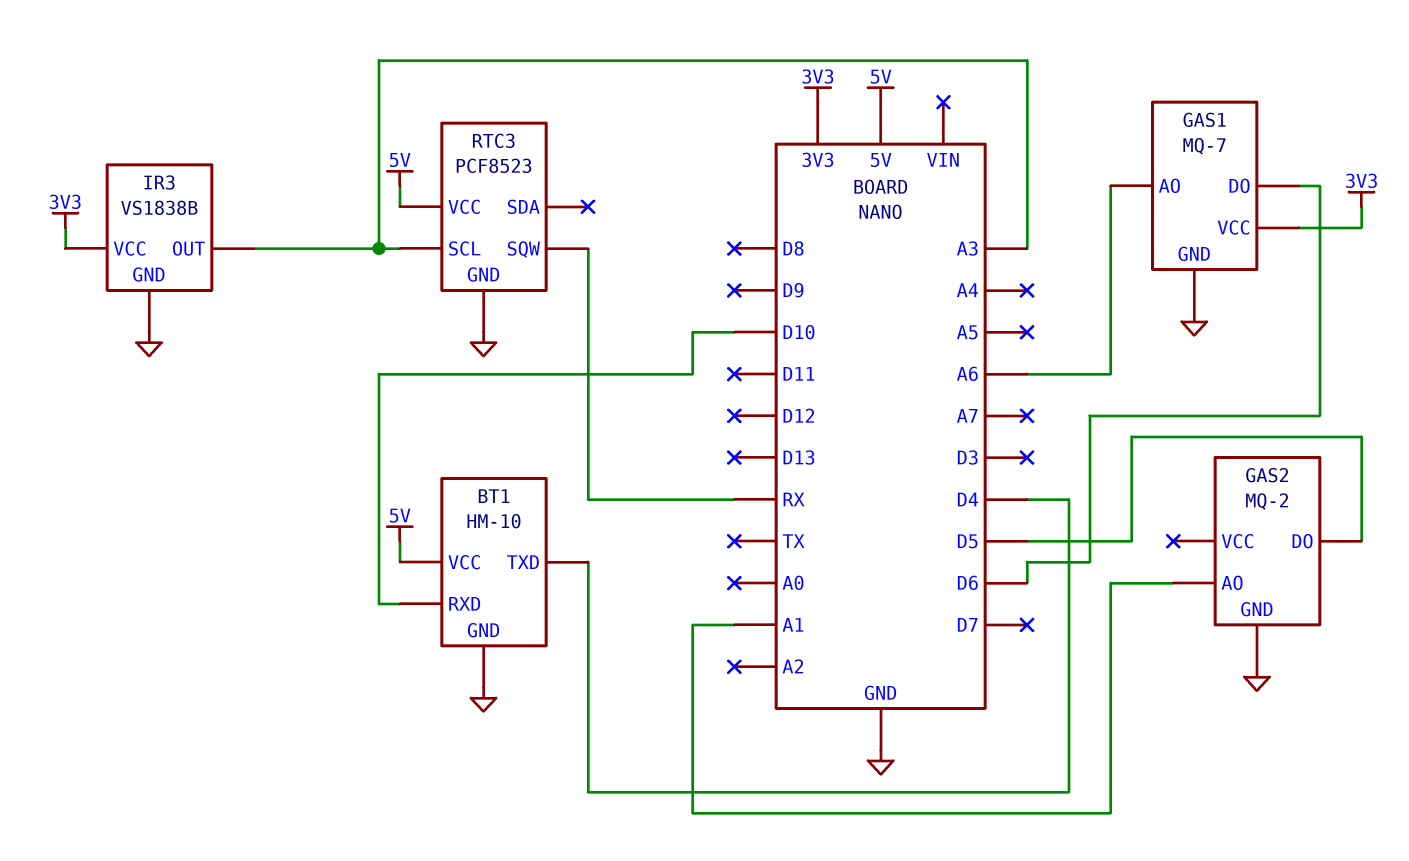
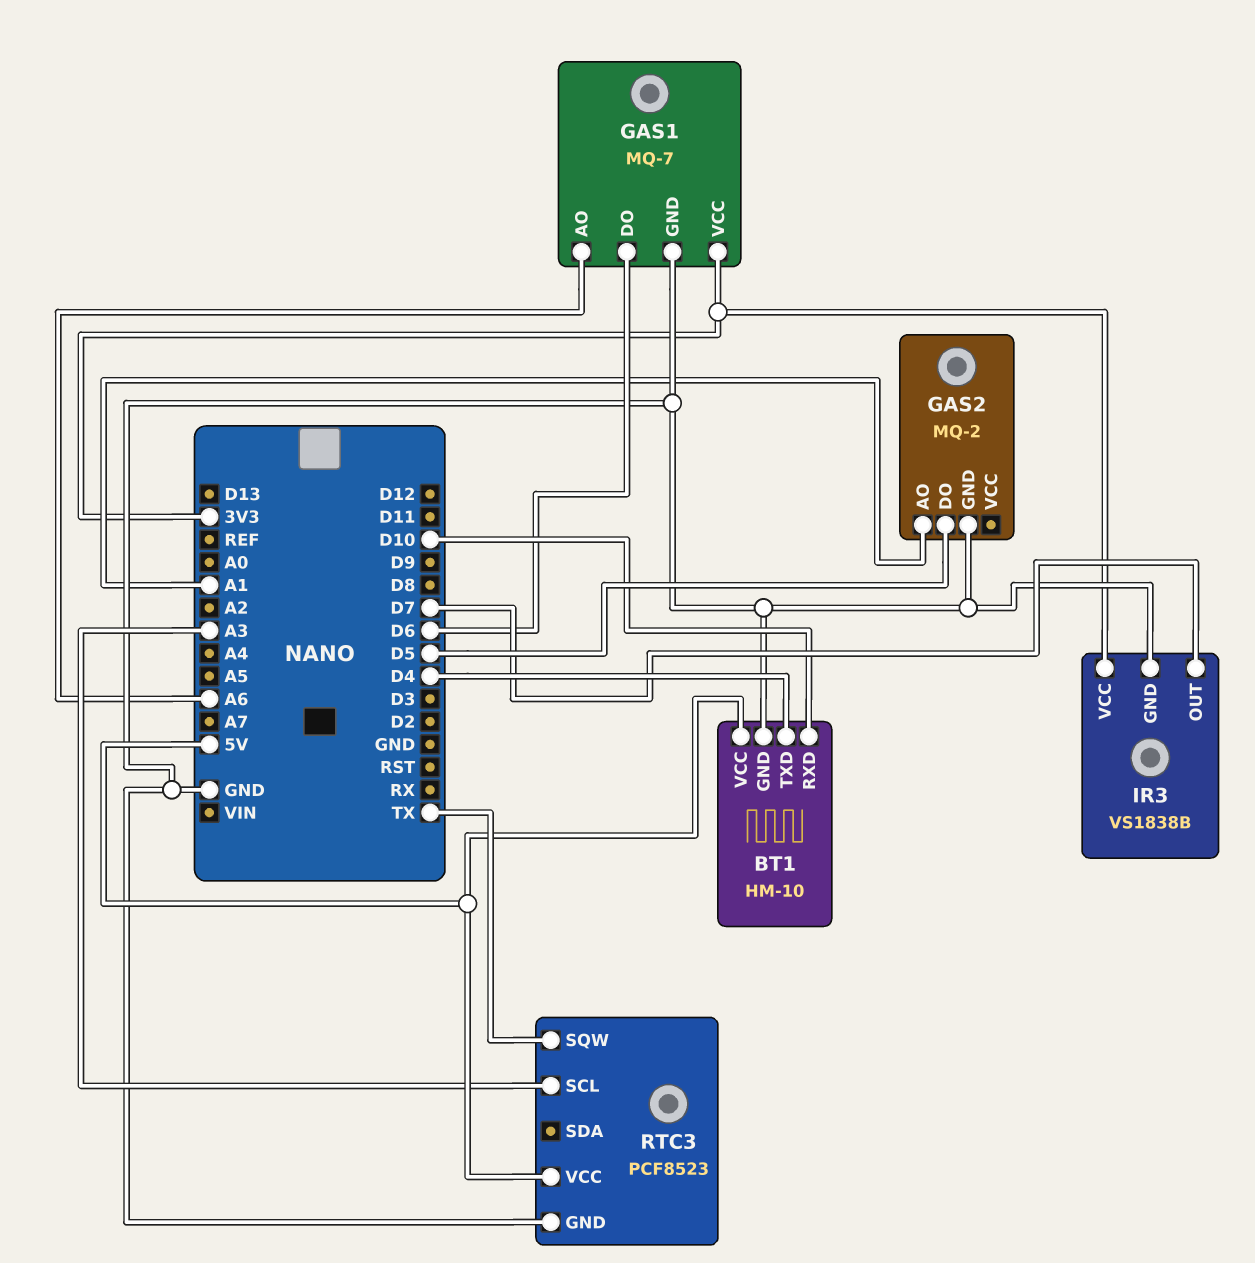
IR3 pin OUT: A3 -> D7
RTC3 pin SQW: RX -> TX

